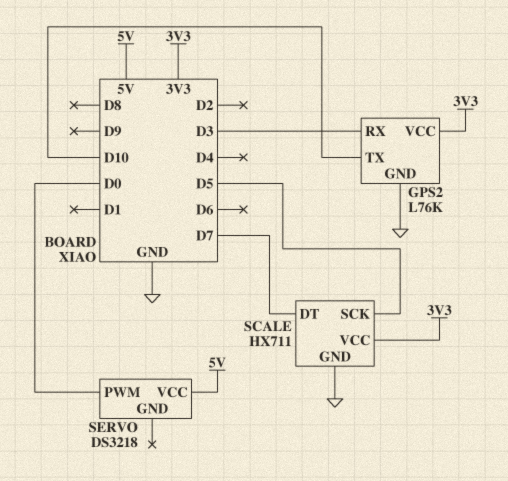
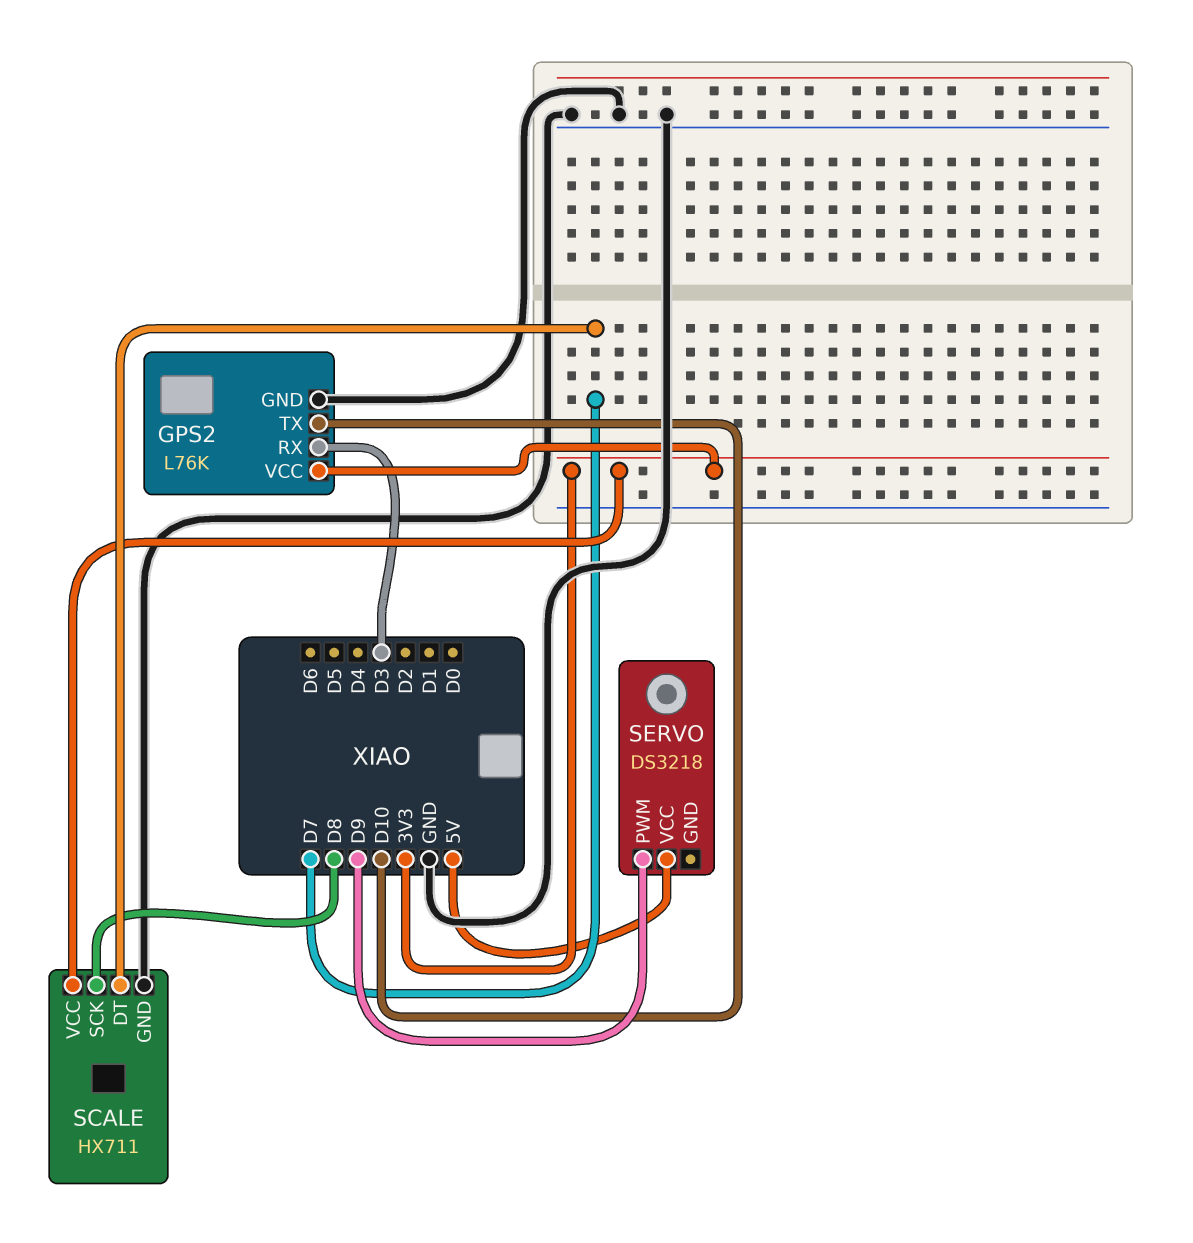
SCALE pin SCK: D5 -> D8
SERVO pin PWM: D0 -> D9

